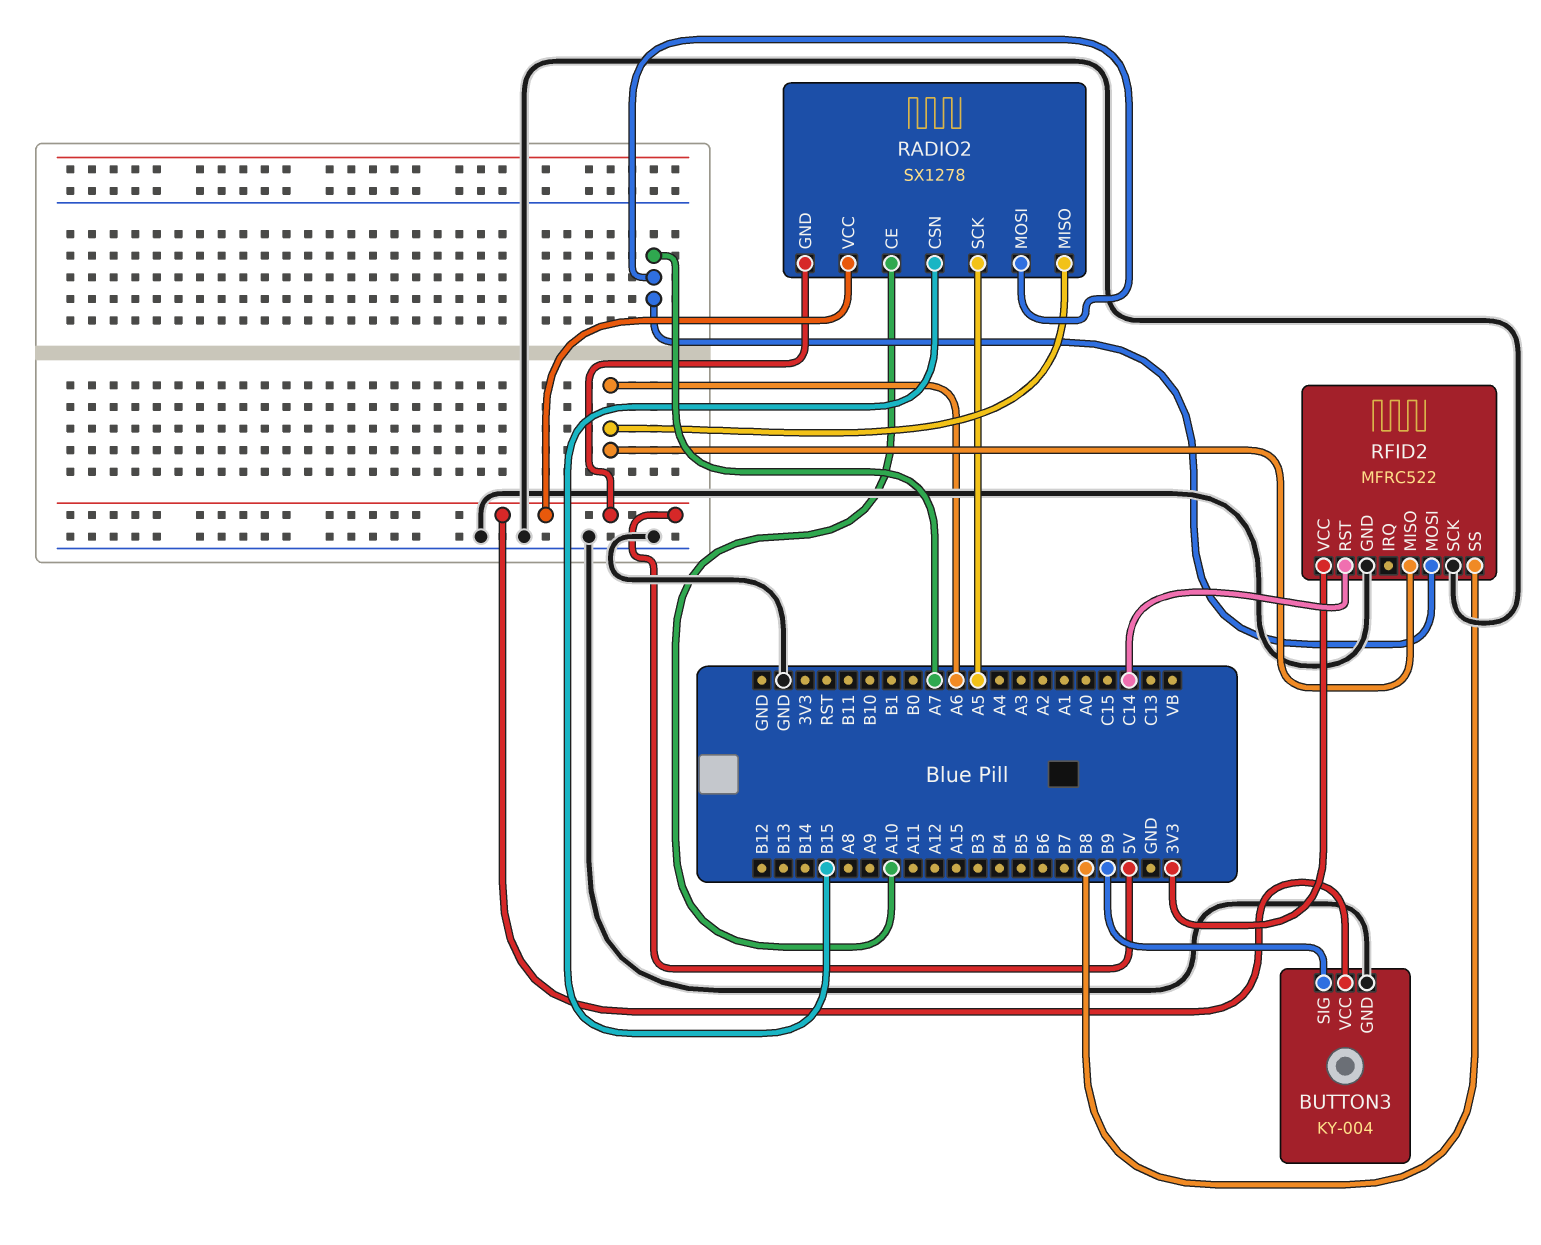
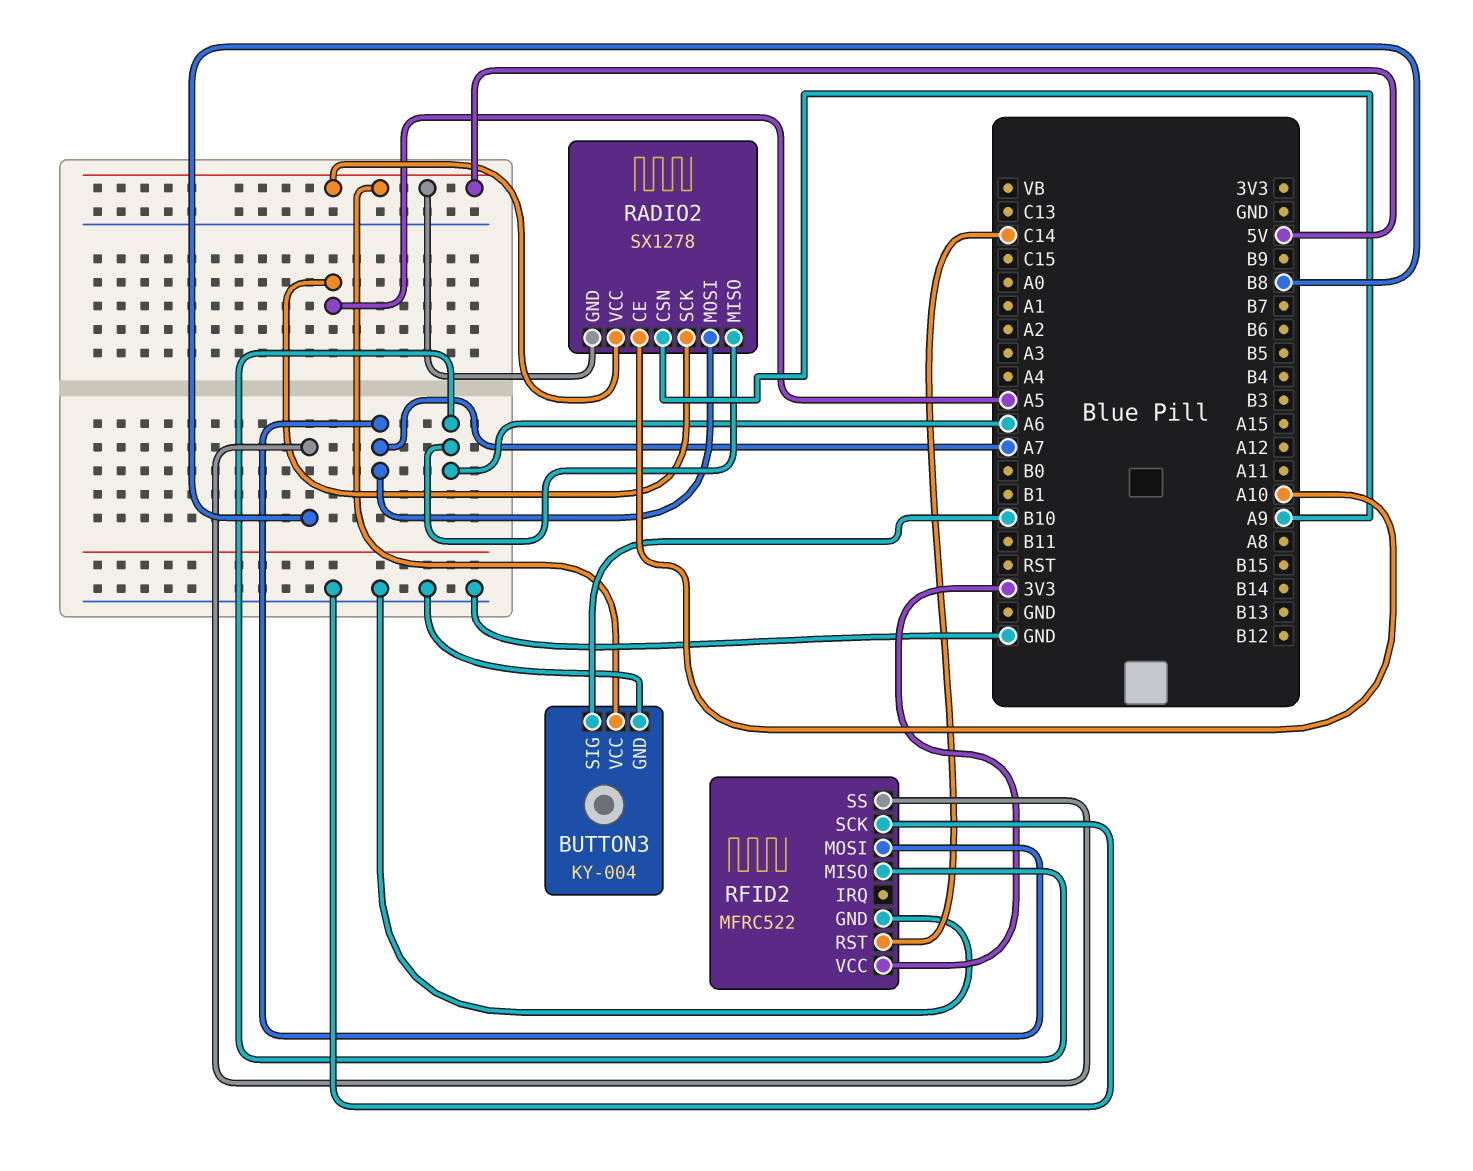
BUTTON3 pin SIG: B9 -> B10
RADIO2 pin CSN: B15 -> A9

